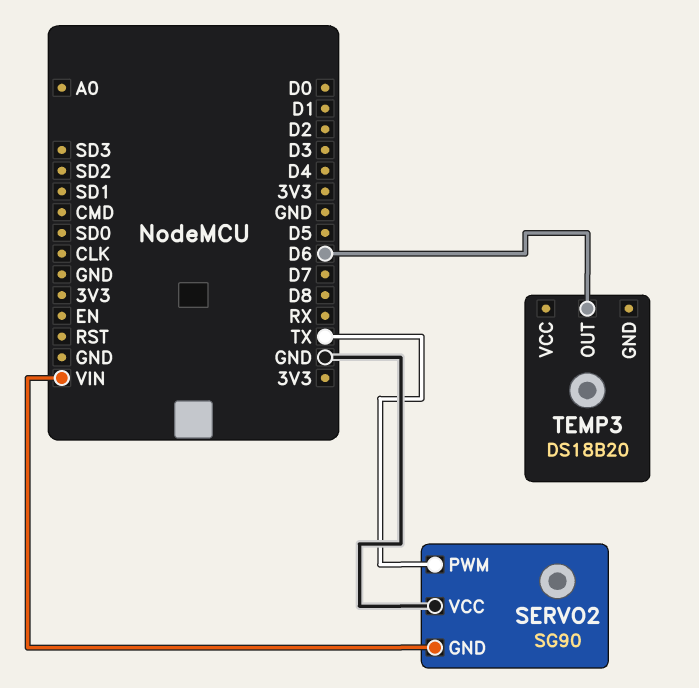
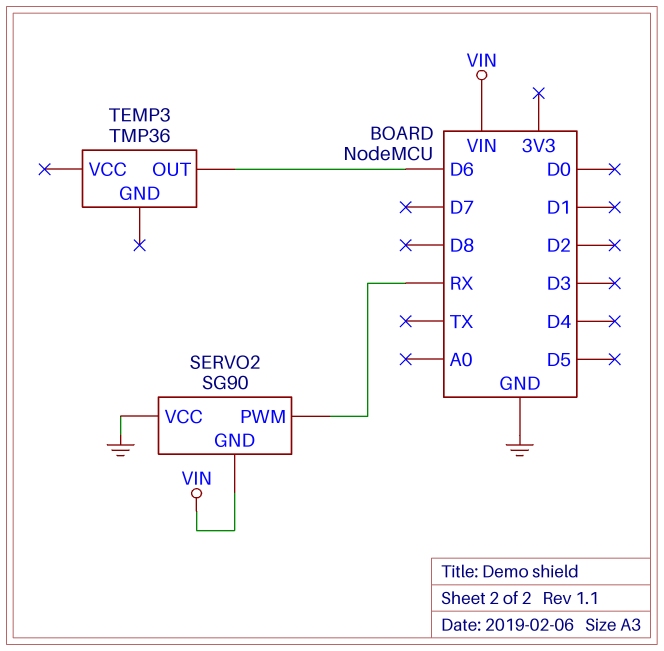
SERVO2 pin PWM: TX -> RX
TEMP3: DS18B20 -> TMP36

